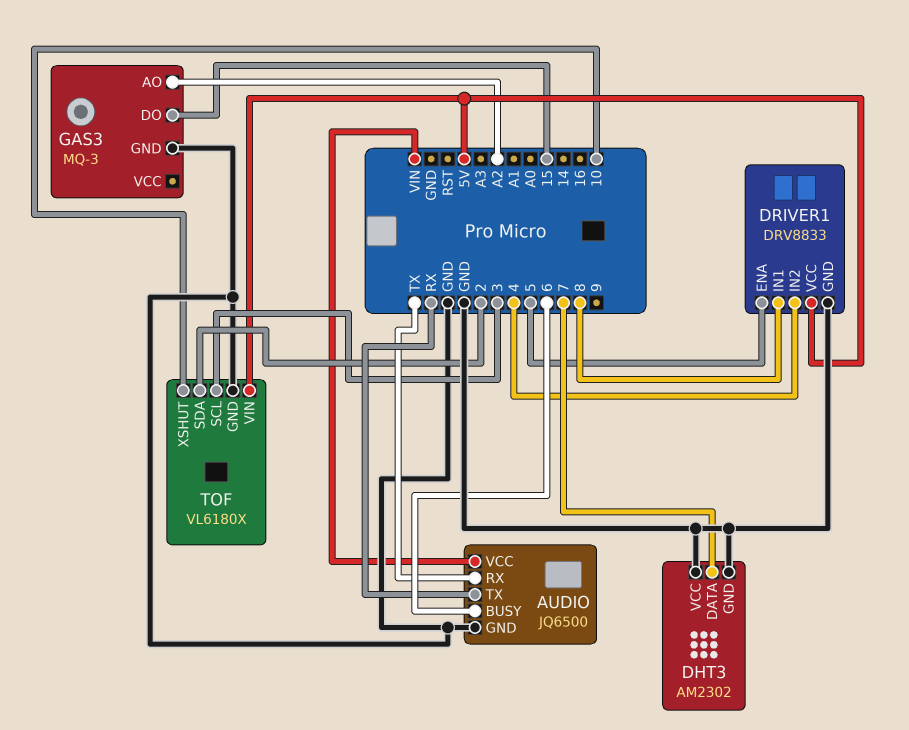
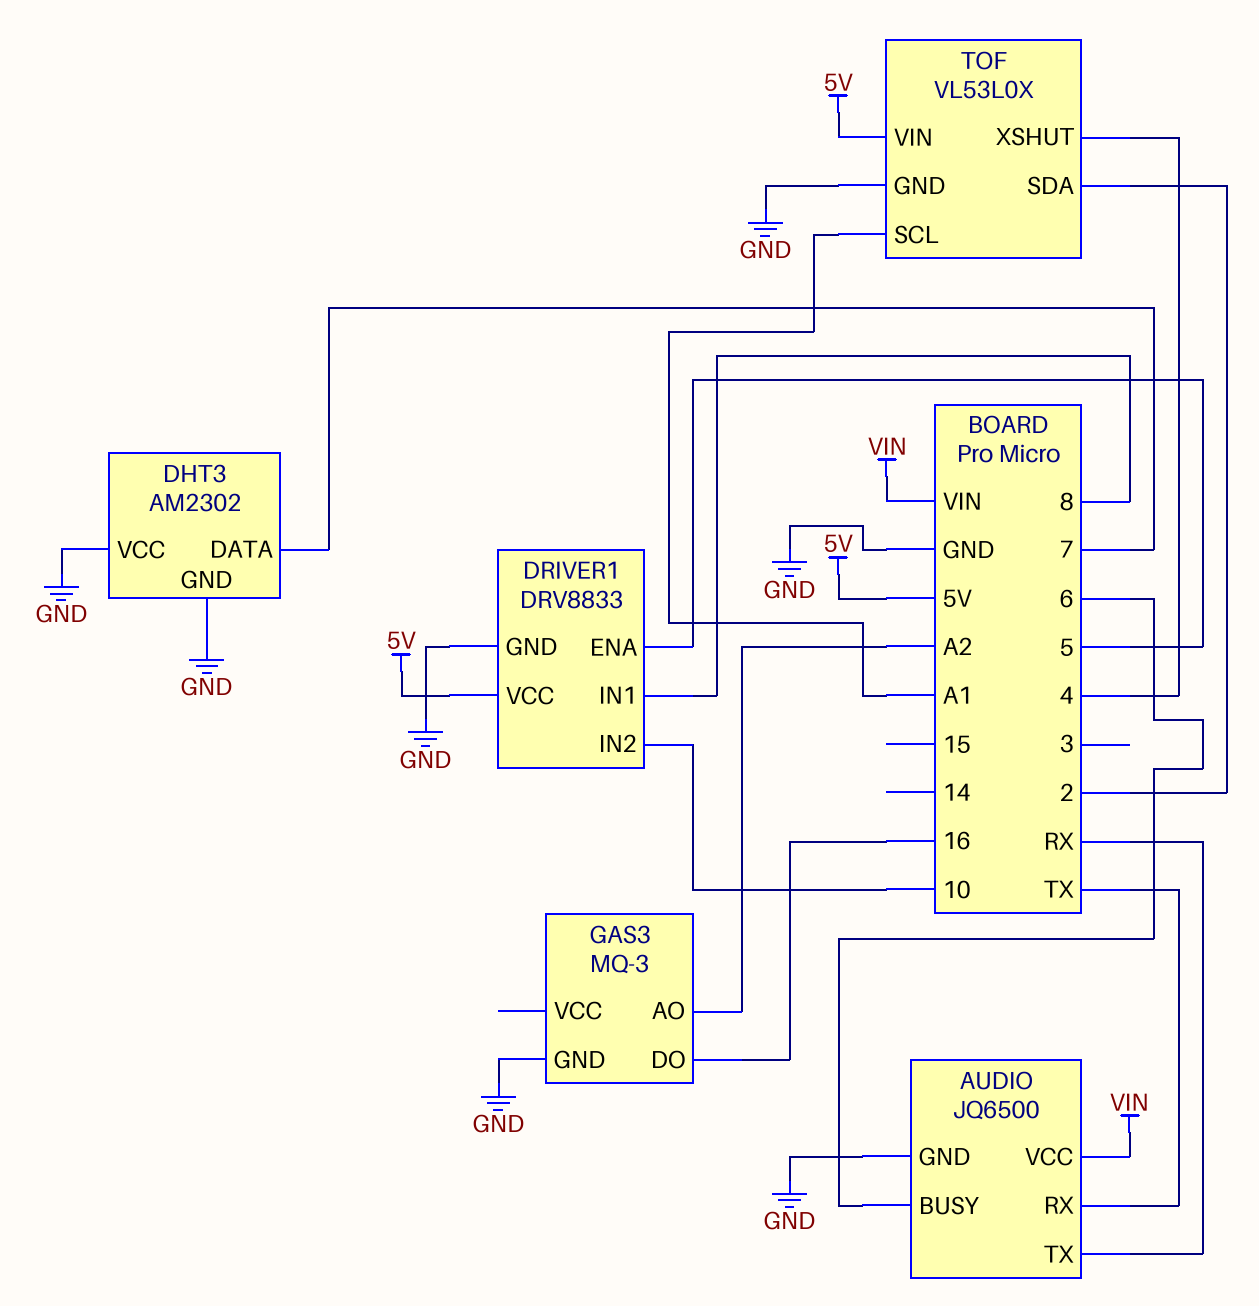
DRIVER1 pin IN2: 4 -> 10
GAS3 pin DO: 15 -> 16
TOF: VL6180X -> VL53L0X
TOF pin SCL: 3 -> A1
TOF pin XSHUT: 10 -> 4

